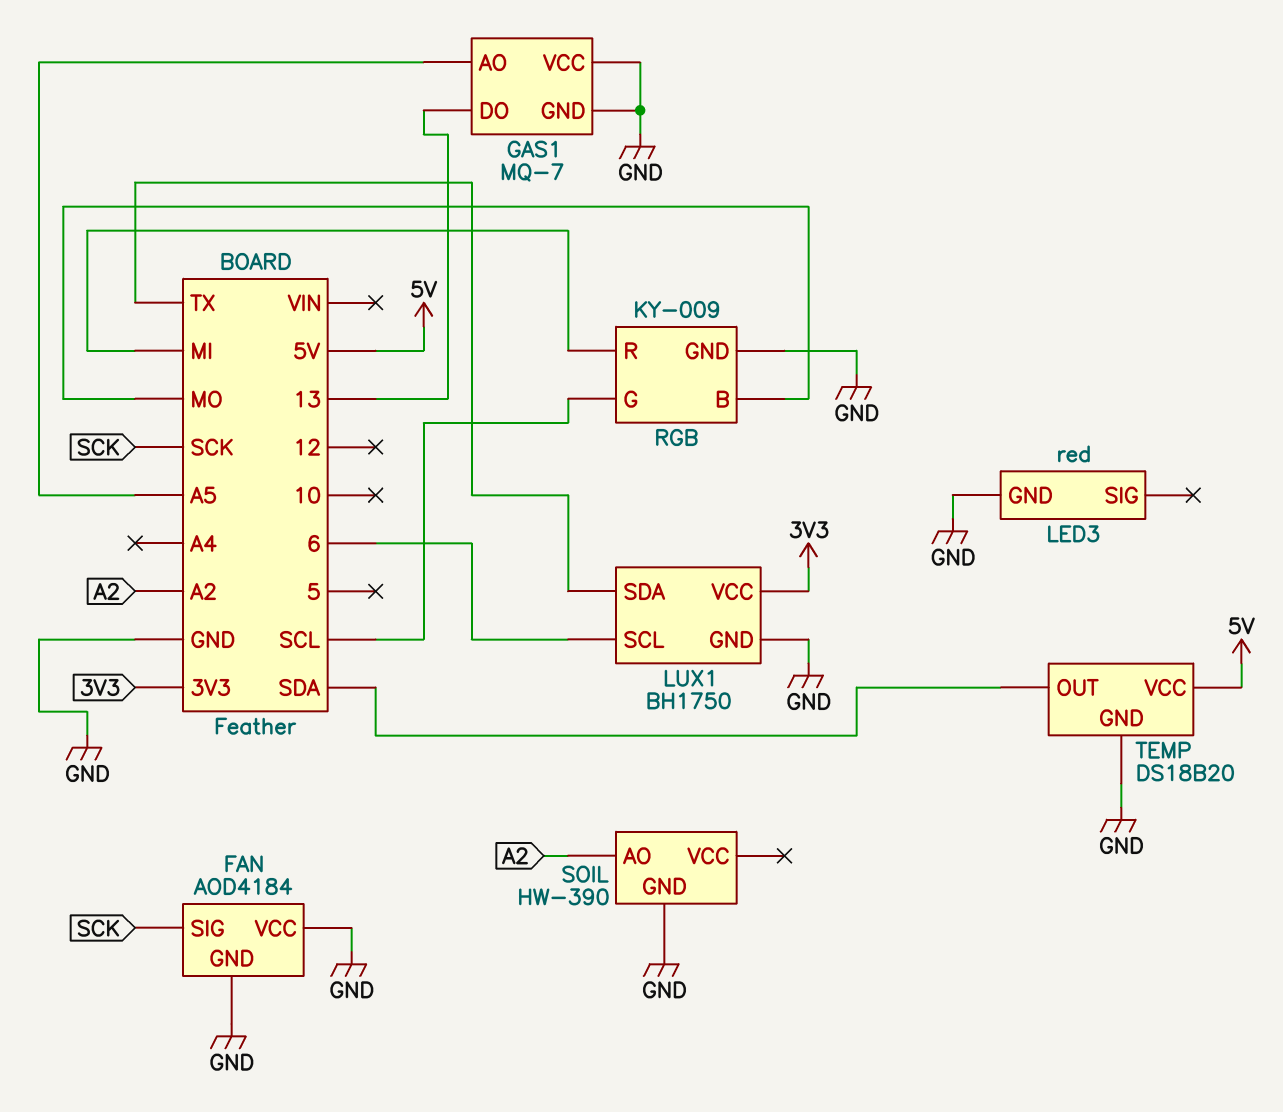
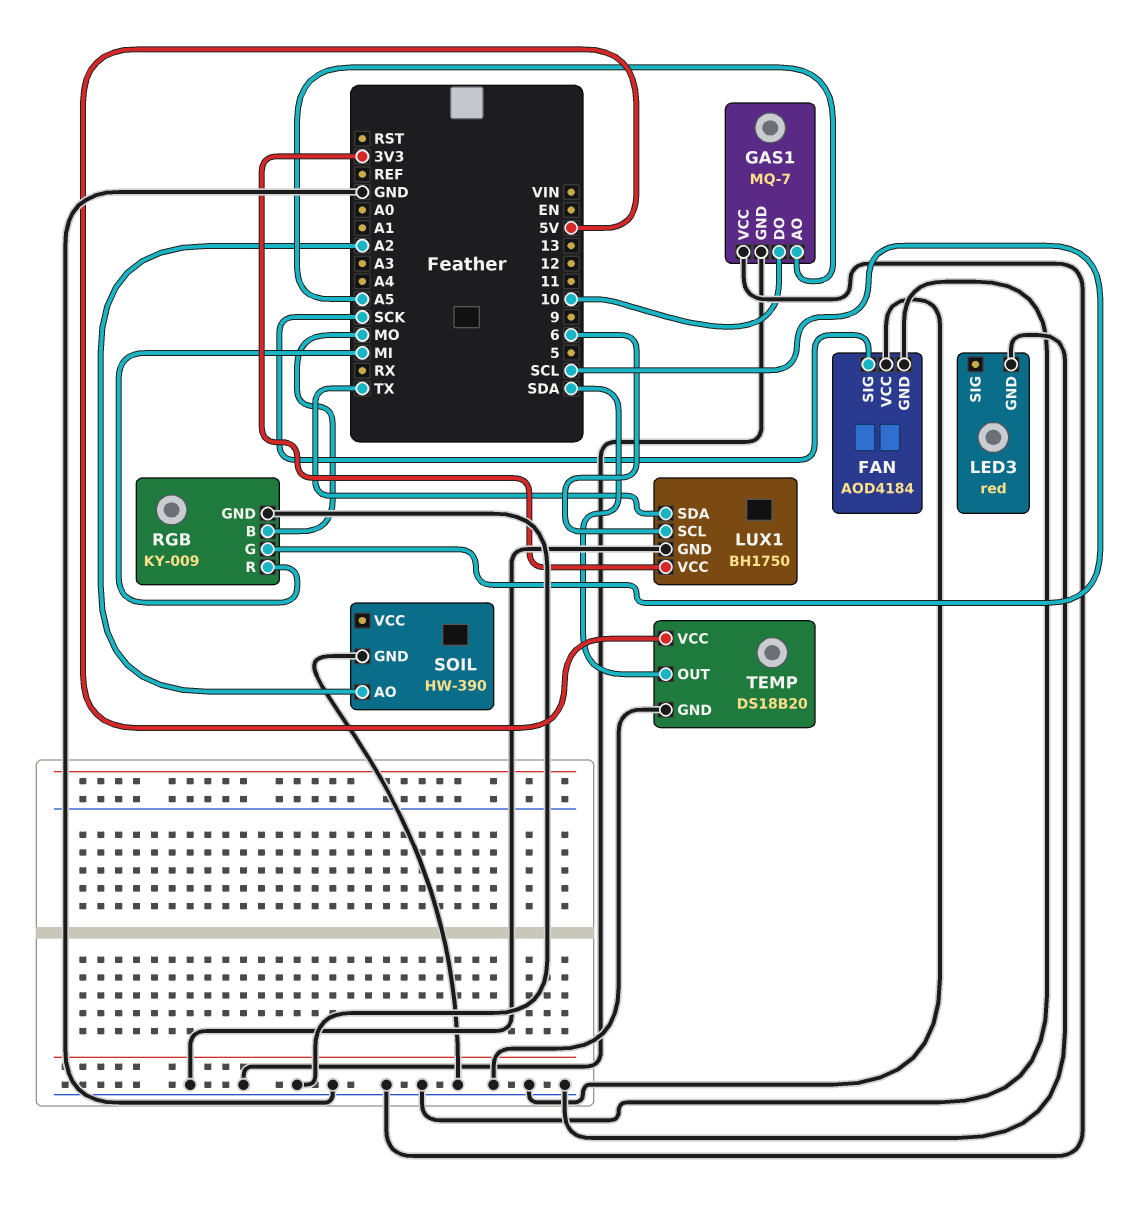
GAS1 pin DO: 13 -> 10

